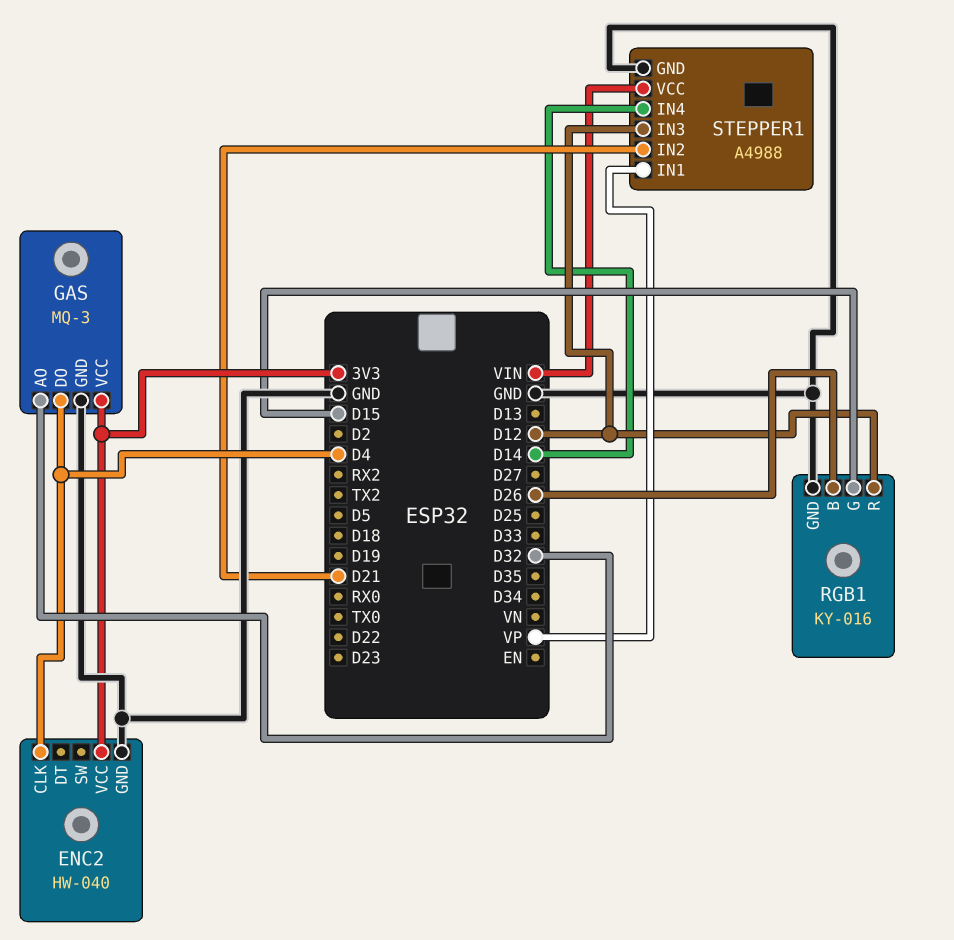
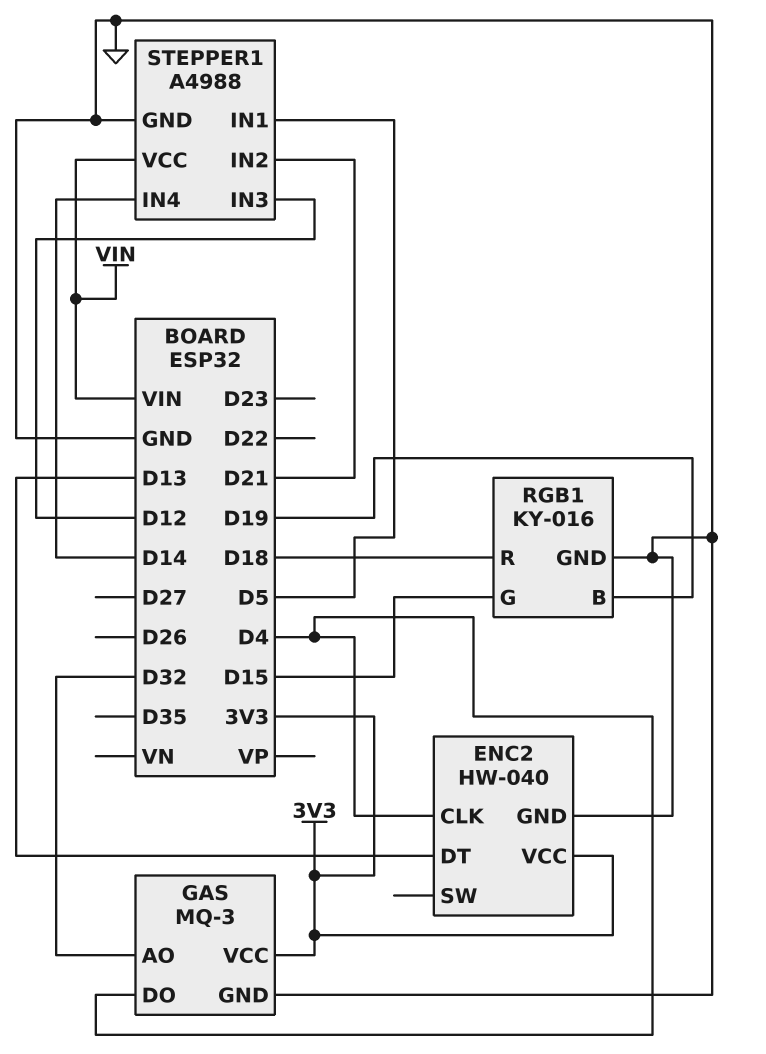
ENC2 pin DT: none -> D13
RGB1 pin B: D26 -> D19
RGB1 pin R: D12 -> D18
STEPPER1 pin IN1: VP -> D5

